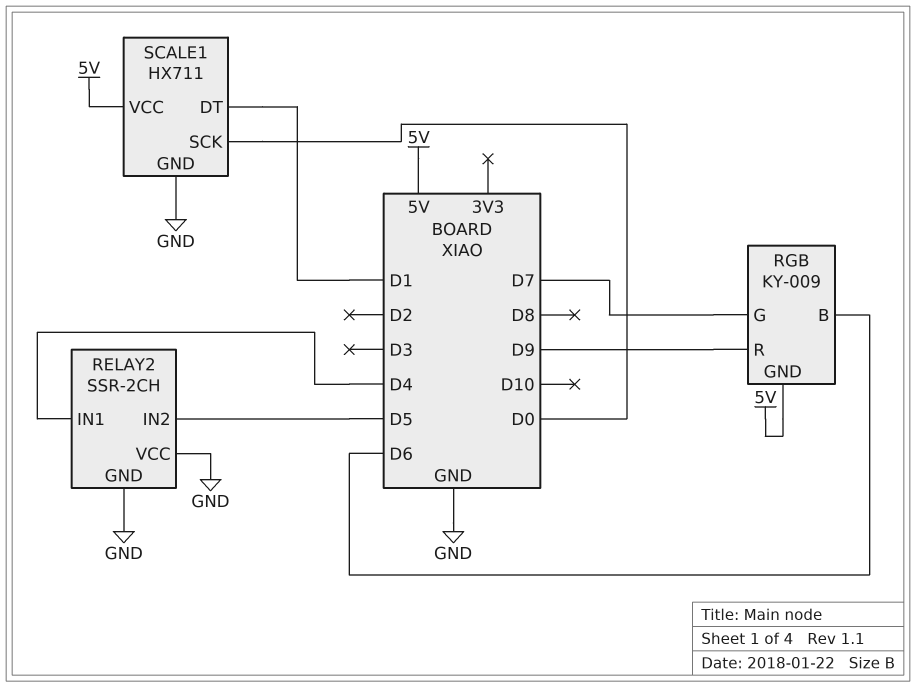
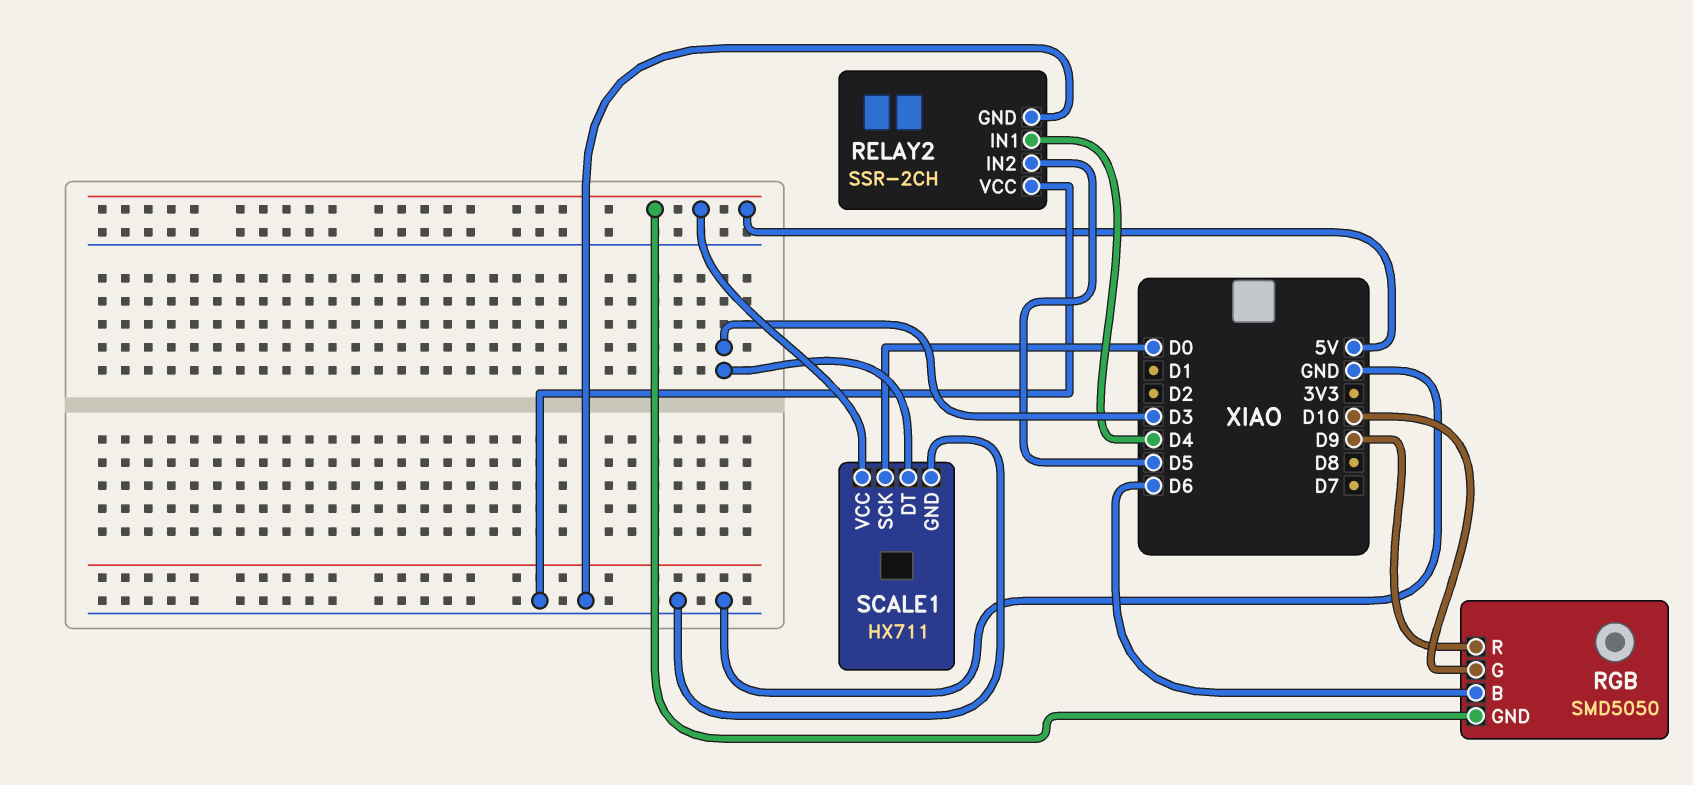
RGB: KY-009 -> SMD5050
RGB pin G: D7 -> D10
SCALE1 pin DT: D1 -> D3

